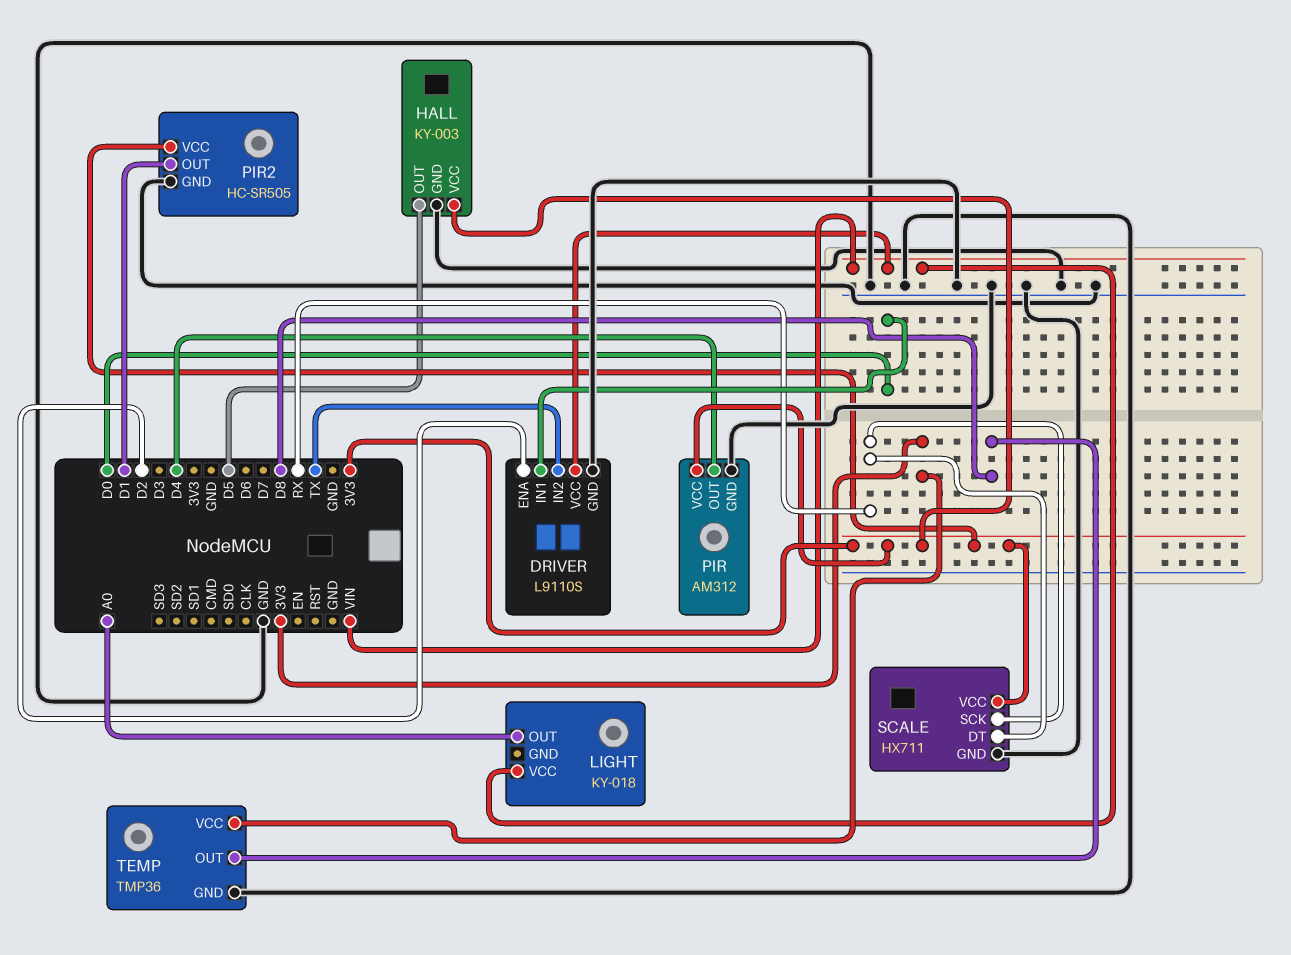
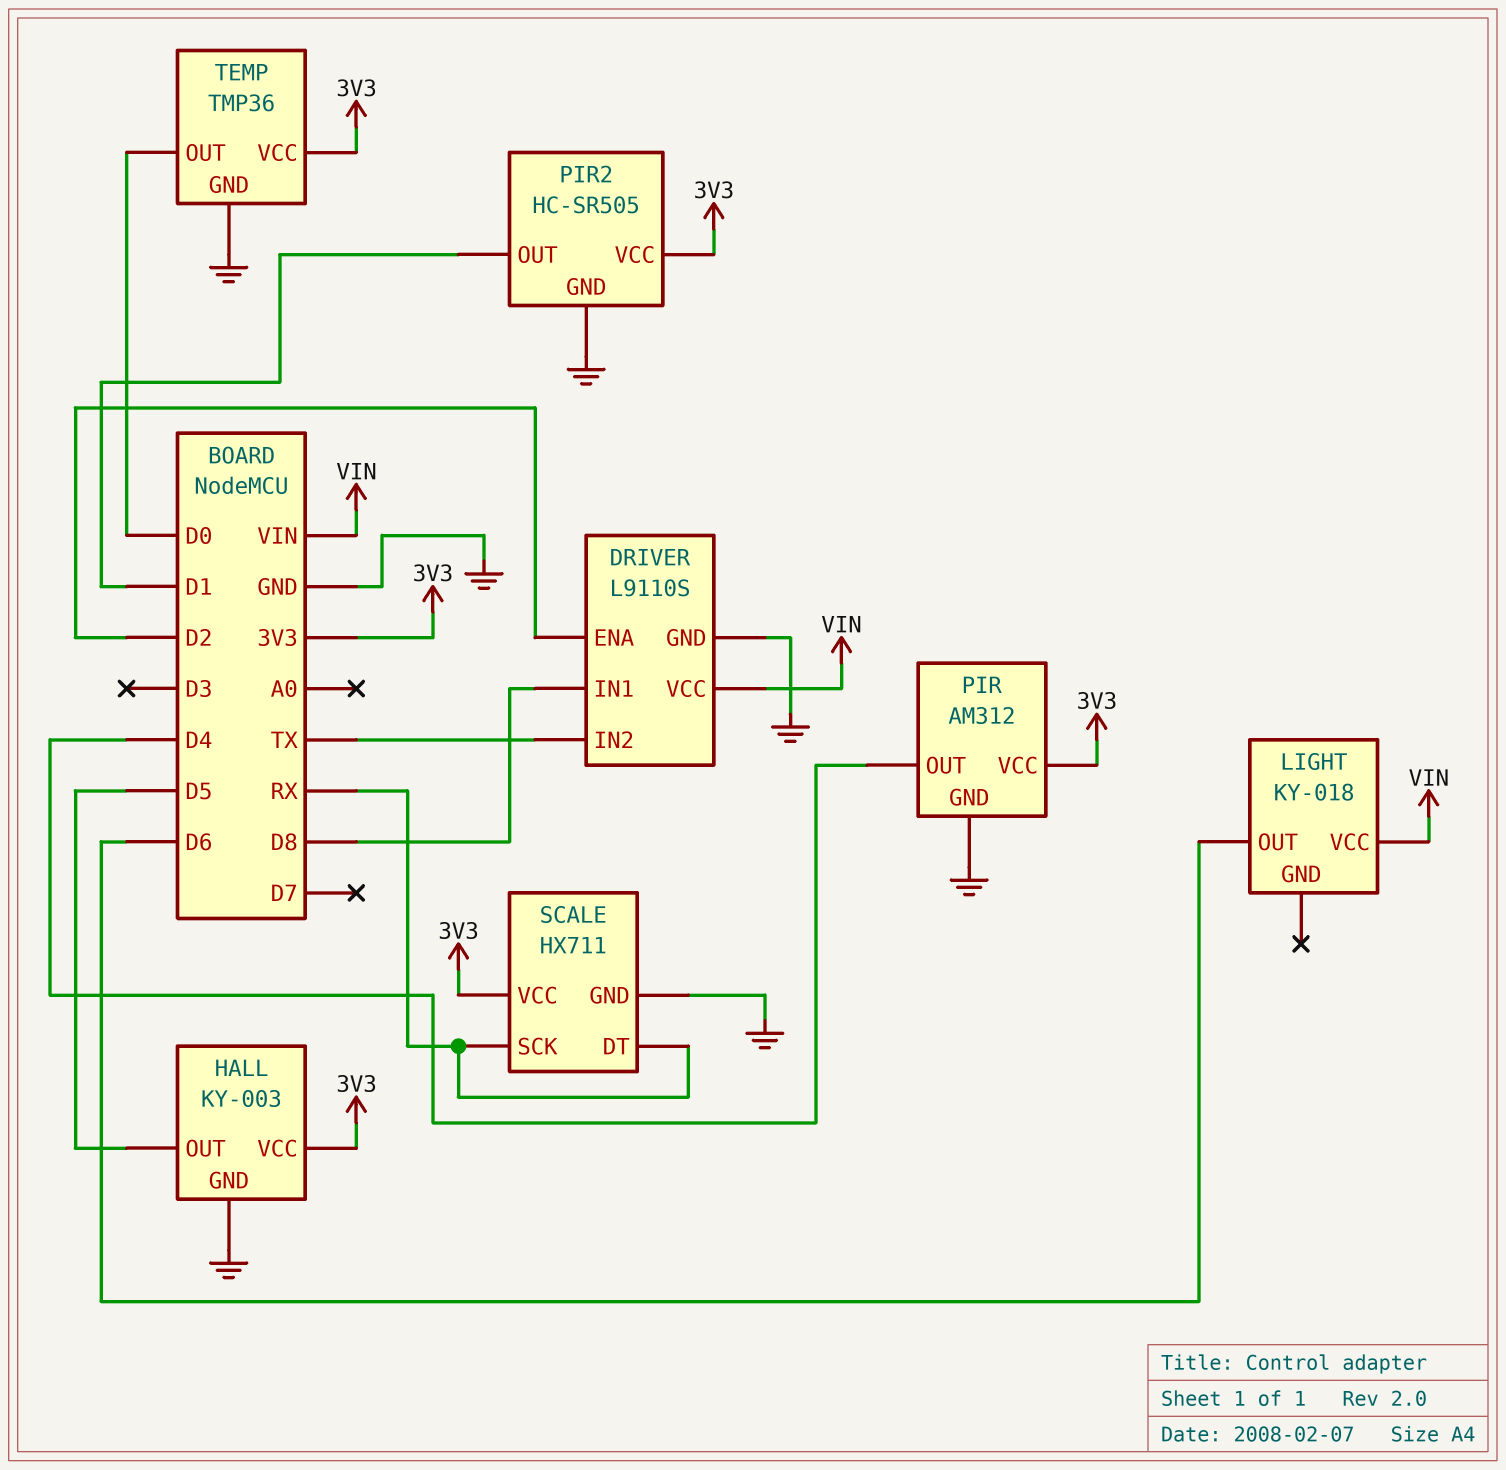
DRIVER pin IN1: D0 -> D8
LIGHT pin OUT: A0 -> D6
TEMP pin OUT: D8 -> D0

